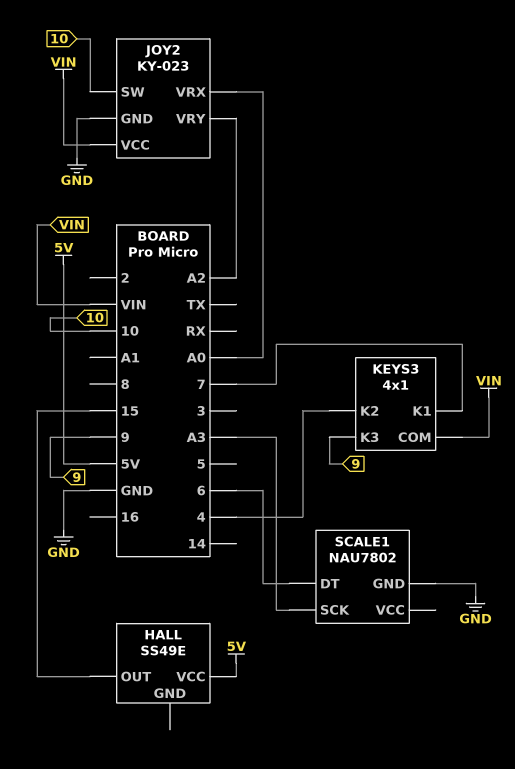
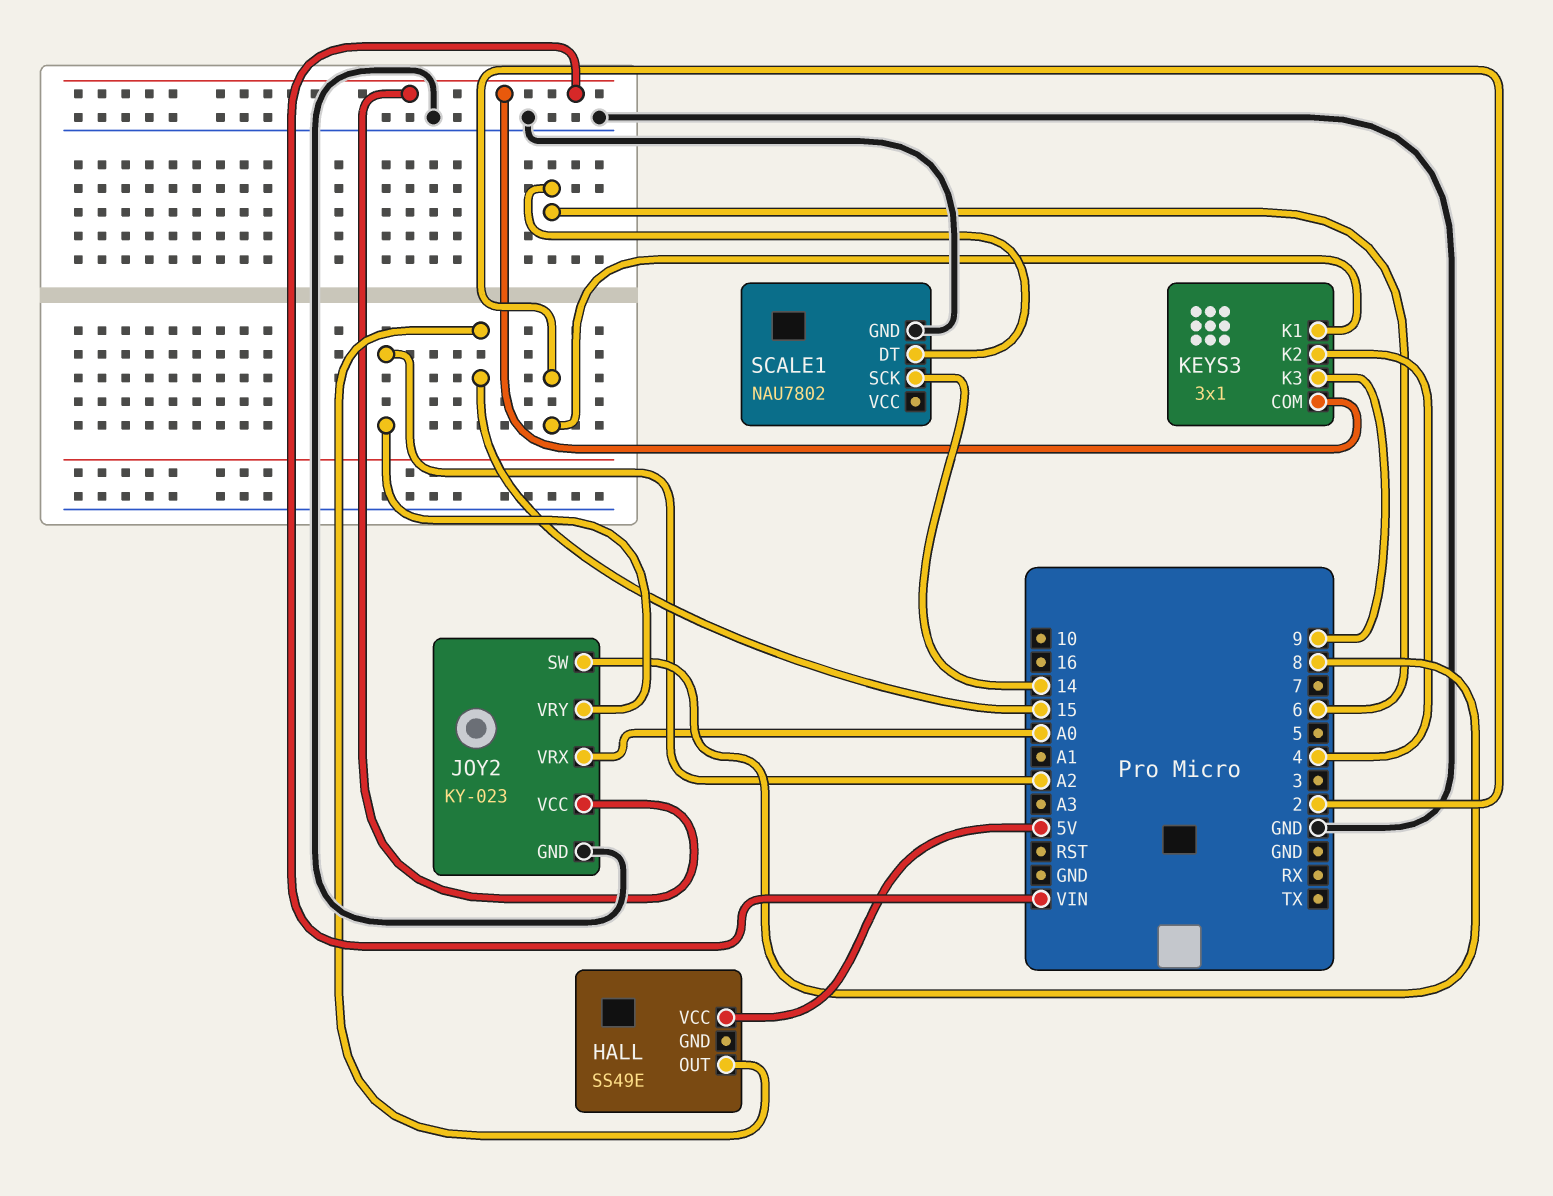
JOY2 pin SW: 10 -> 8
KEYS3: 4x1 -> 3x1
KEYS3 pin K1: 7 -> 2
SCALE1 pin SCK: A3 -> 14

